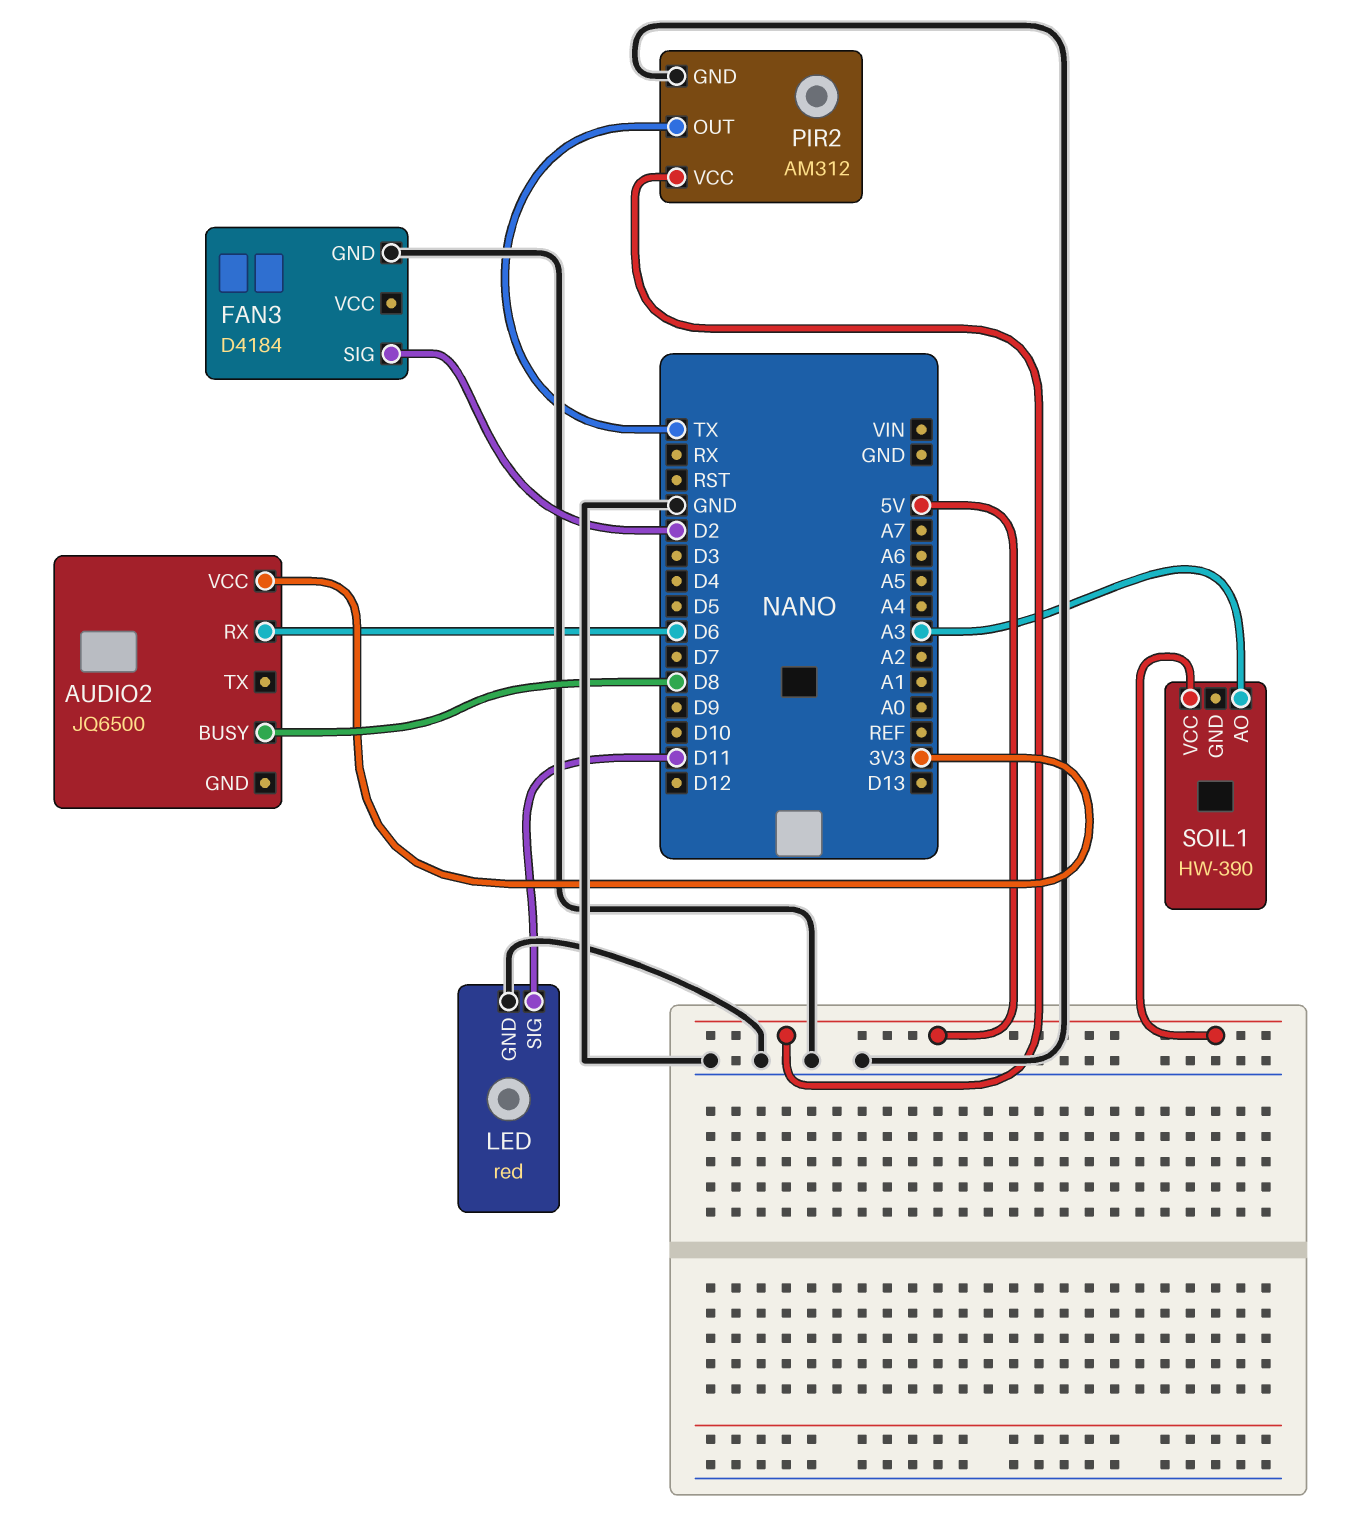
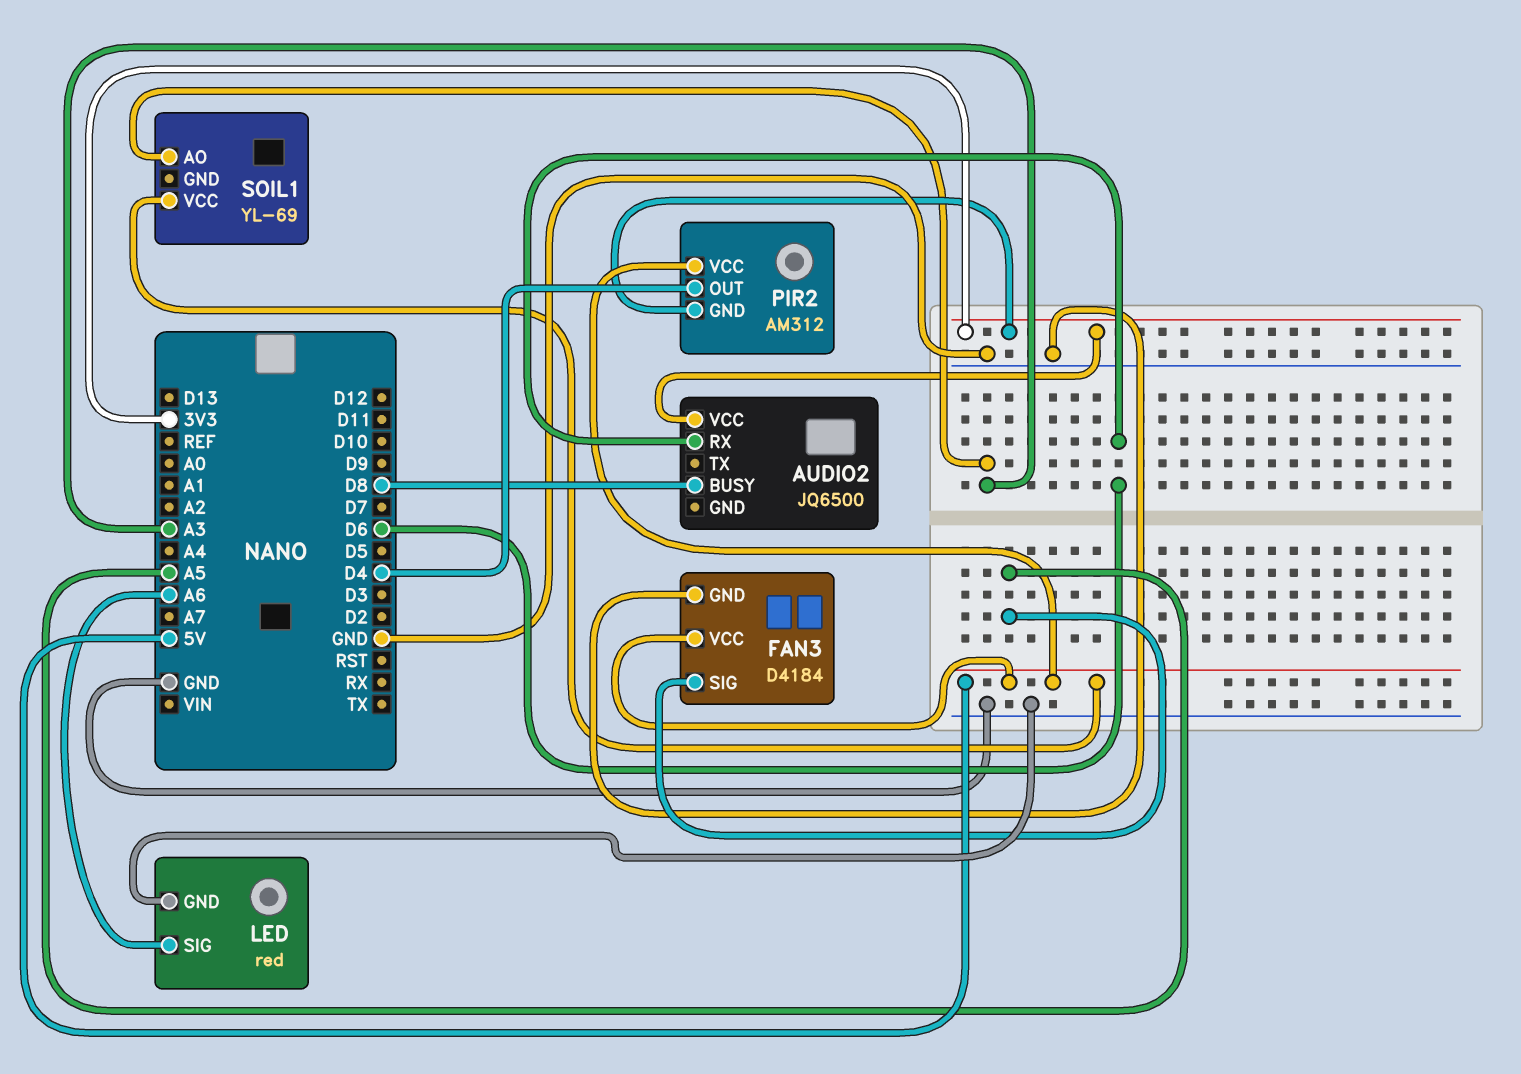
FAN3 pin SIG: D2 -> A5
FAN3 pin VCC: none -> 5V
LED pin SIG: D11 -> A6
PIR2 pin GND: GND -> 3V3
PIR2 pin OUT: TX -> D4
SOIL1: HW-390 -> YL-69

